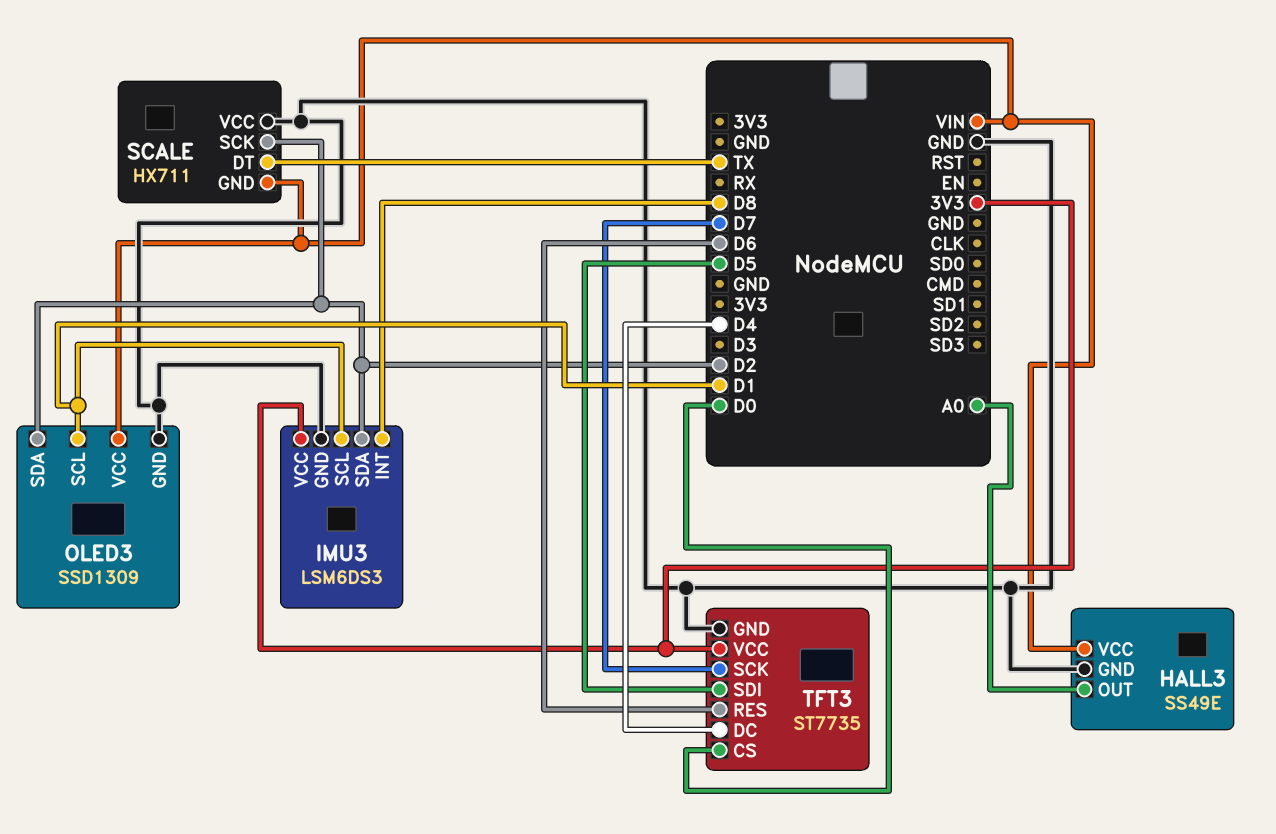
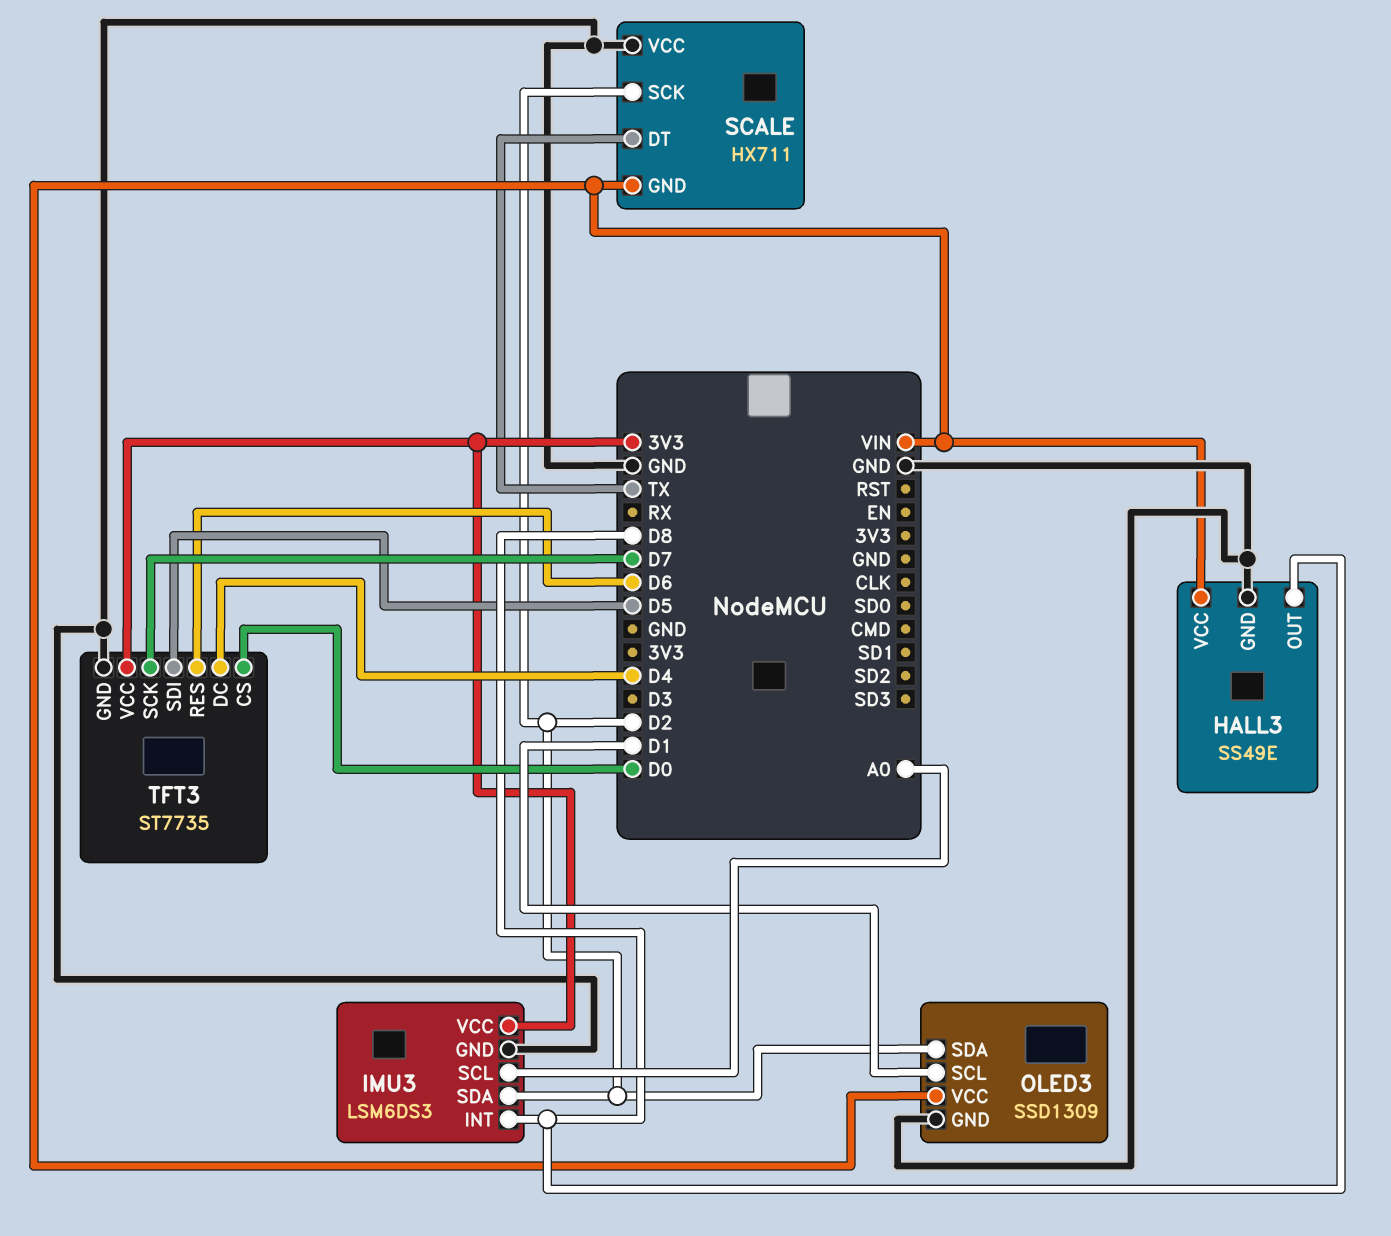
HALL3 pin OUT: A0 -> D8
IMU3 pin SCL: D1 -> A0

